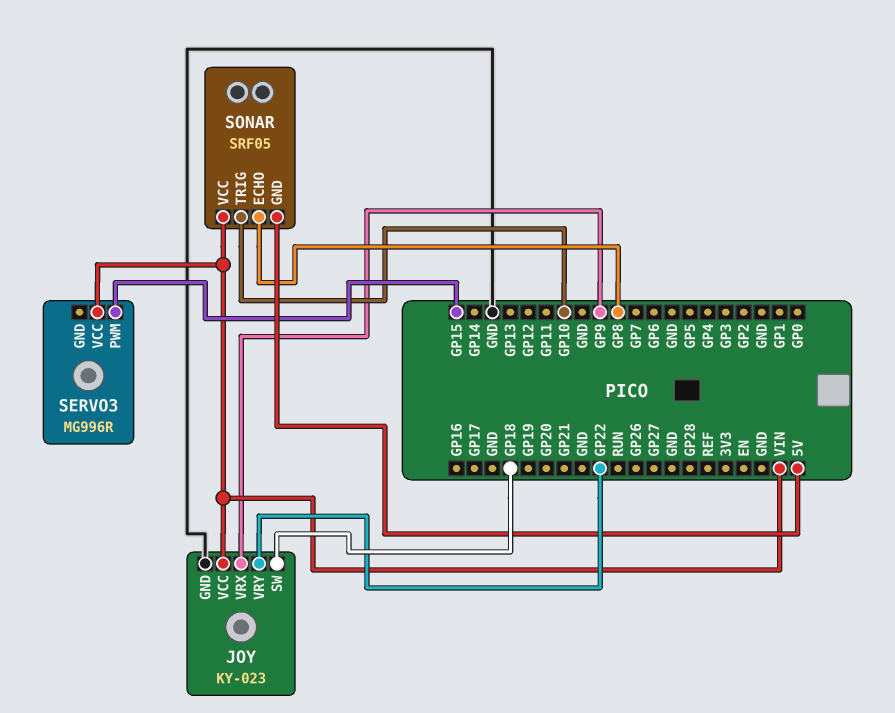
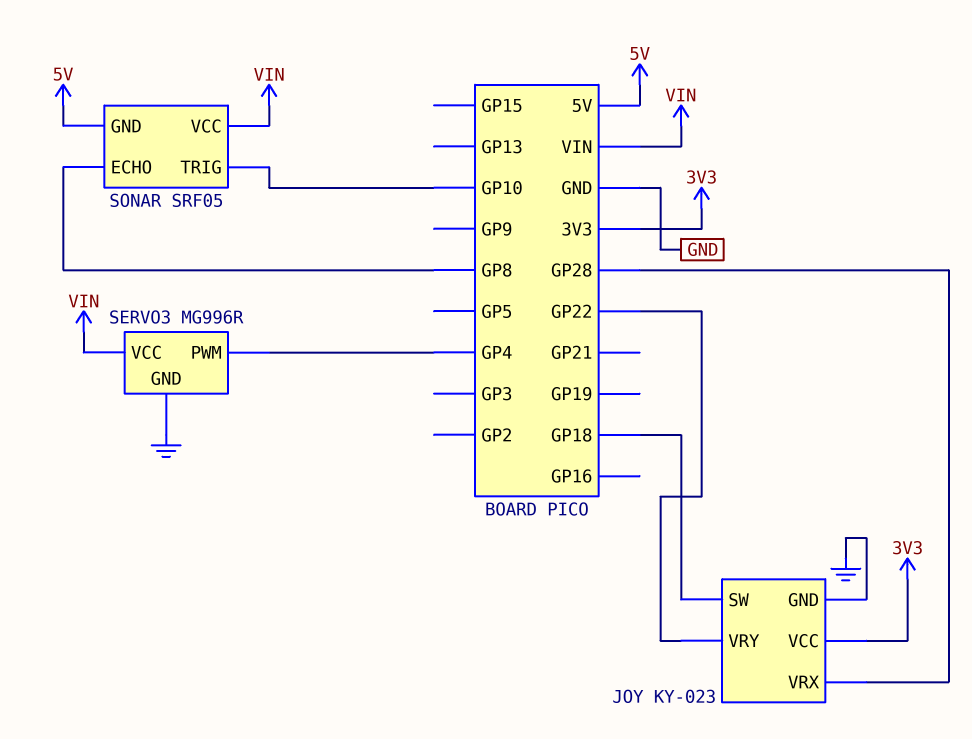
JOY pin VCC: VIN -> 3V3
JOY pin VRX: GP9 -> GP28
SERVO3 pin GND: none -> GND
SERVO3 pin PWM: GP15 -> GP4

